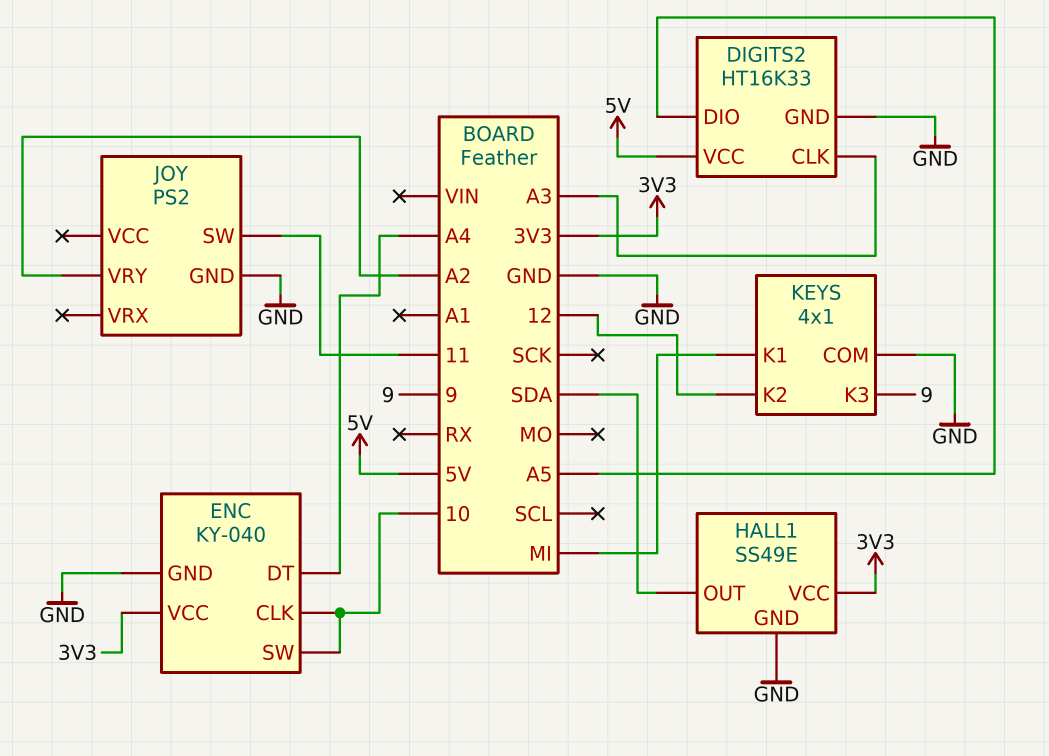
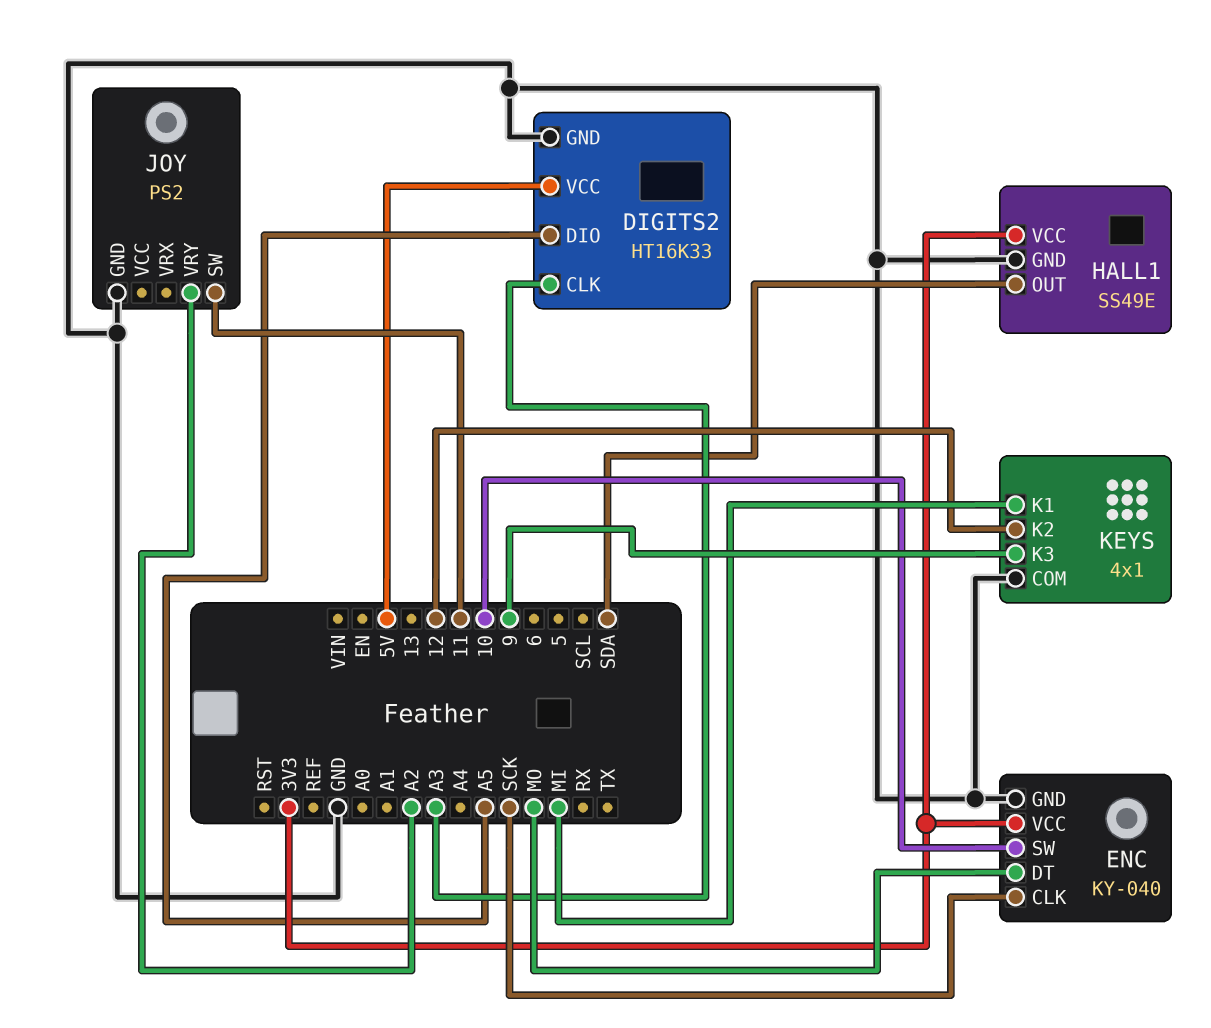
ENC pin CLK: 10 -> SCK
ENC pin DT: A4 -> MO

